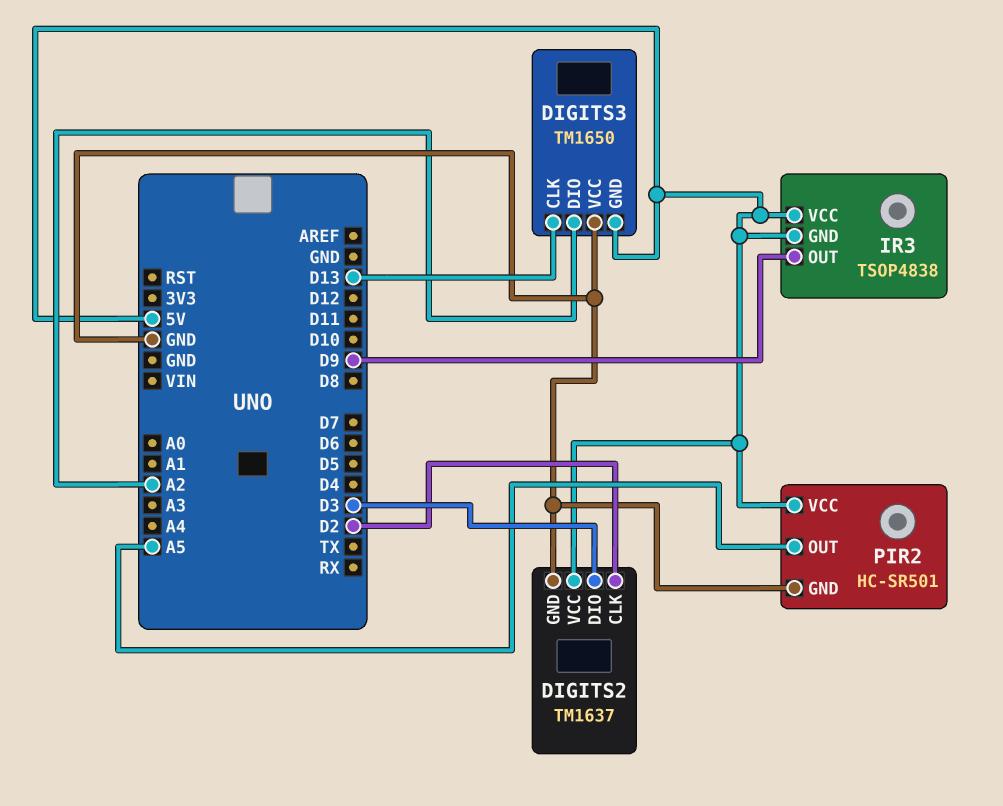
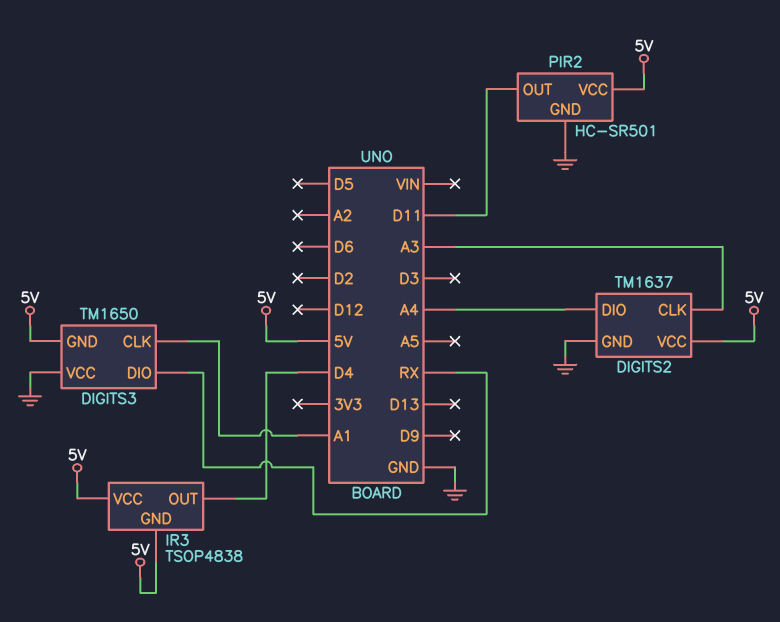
DIGITS2 pin CLK: D2 -> A3
DIGITS2 pin DIO: D3 -> A4
DIGITS3 pin CLK: D13 -> A1
DIGITS3 pin DIO: A2 -> RX
IR3 pin OUT: D9 -> D4
PIR2 pin OUT: A5 -> D11

